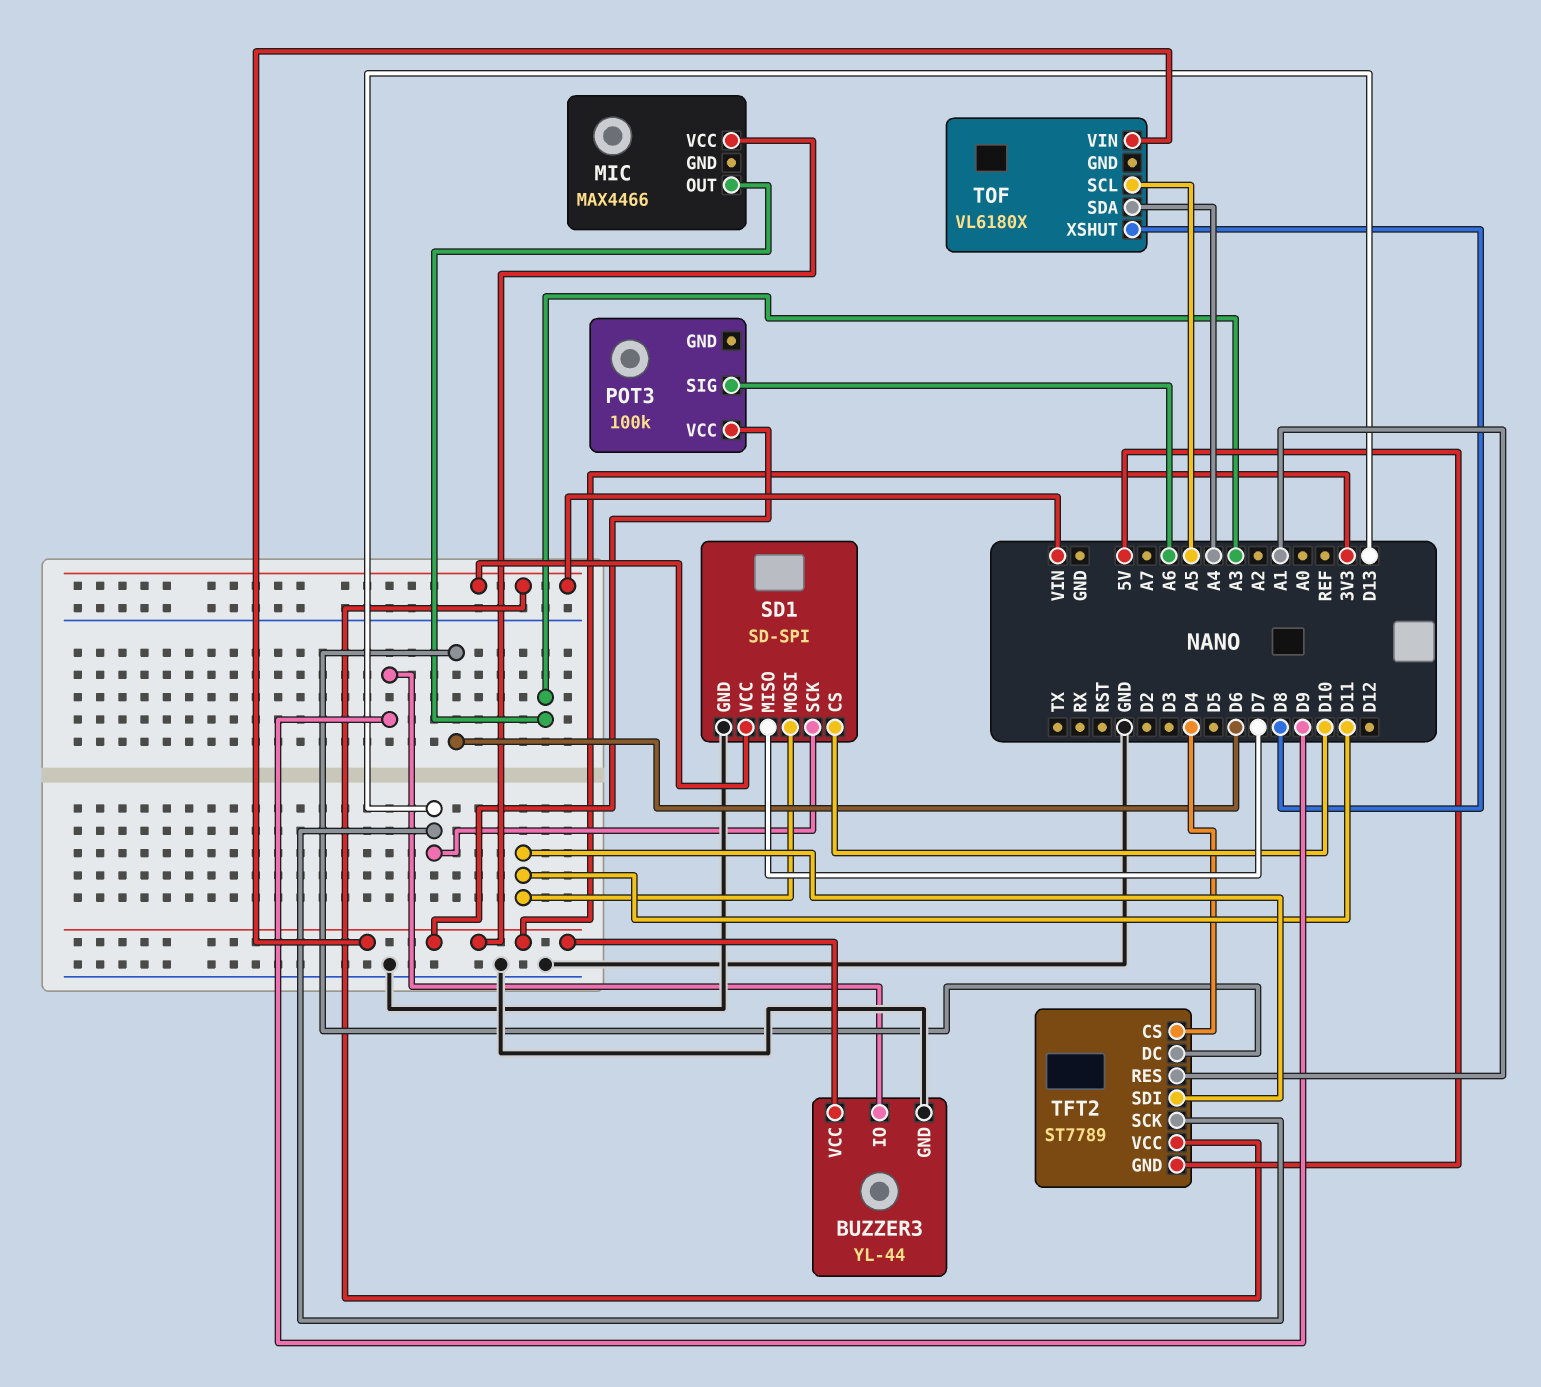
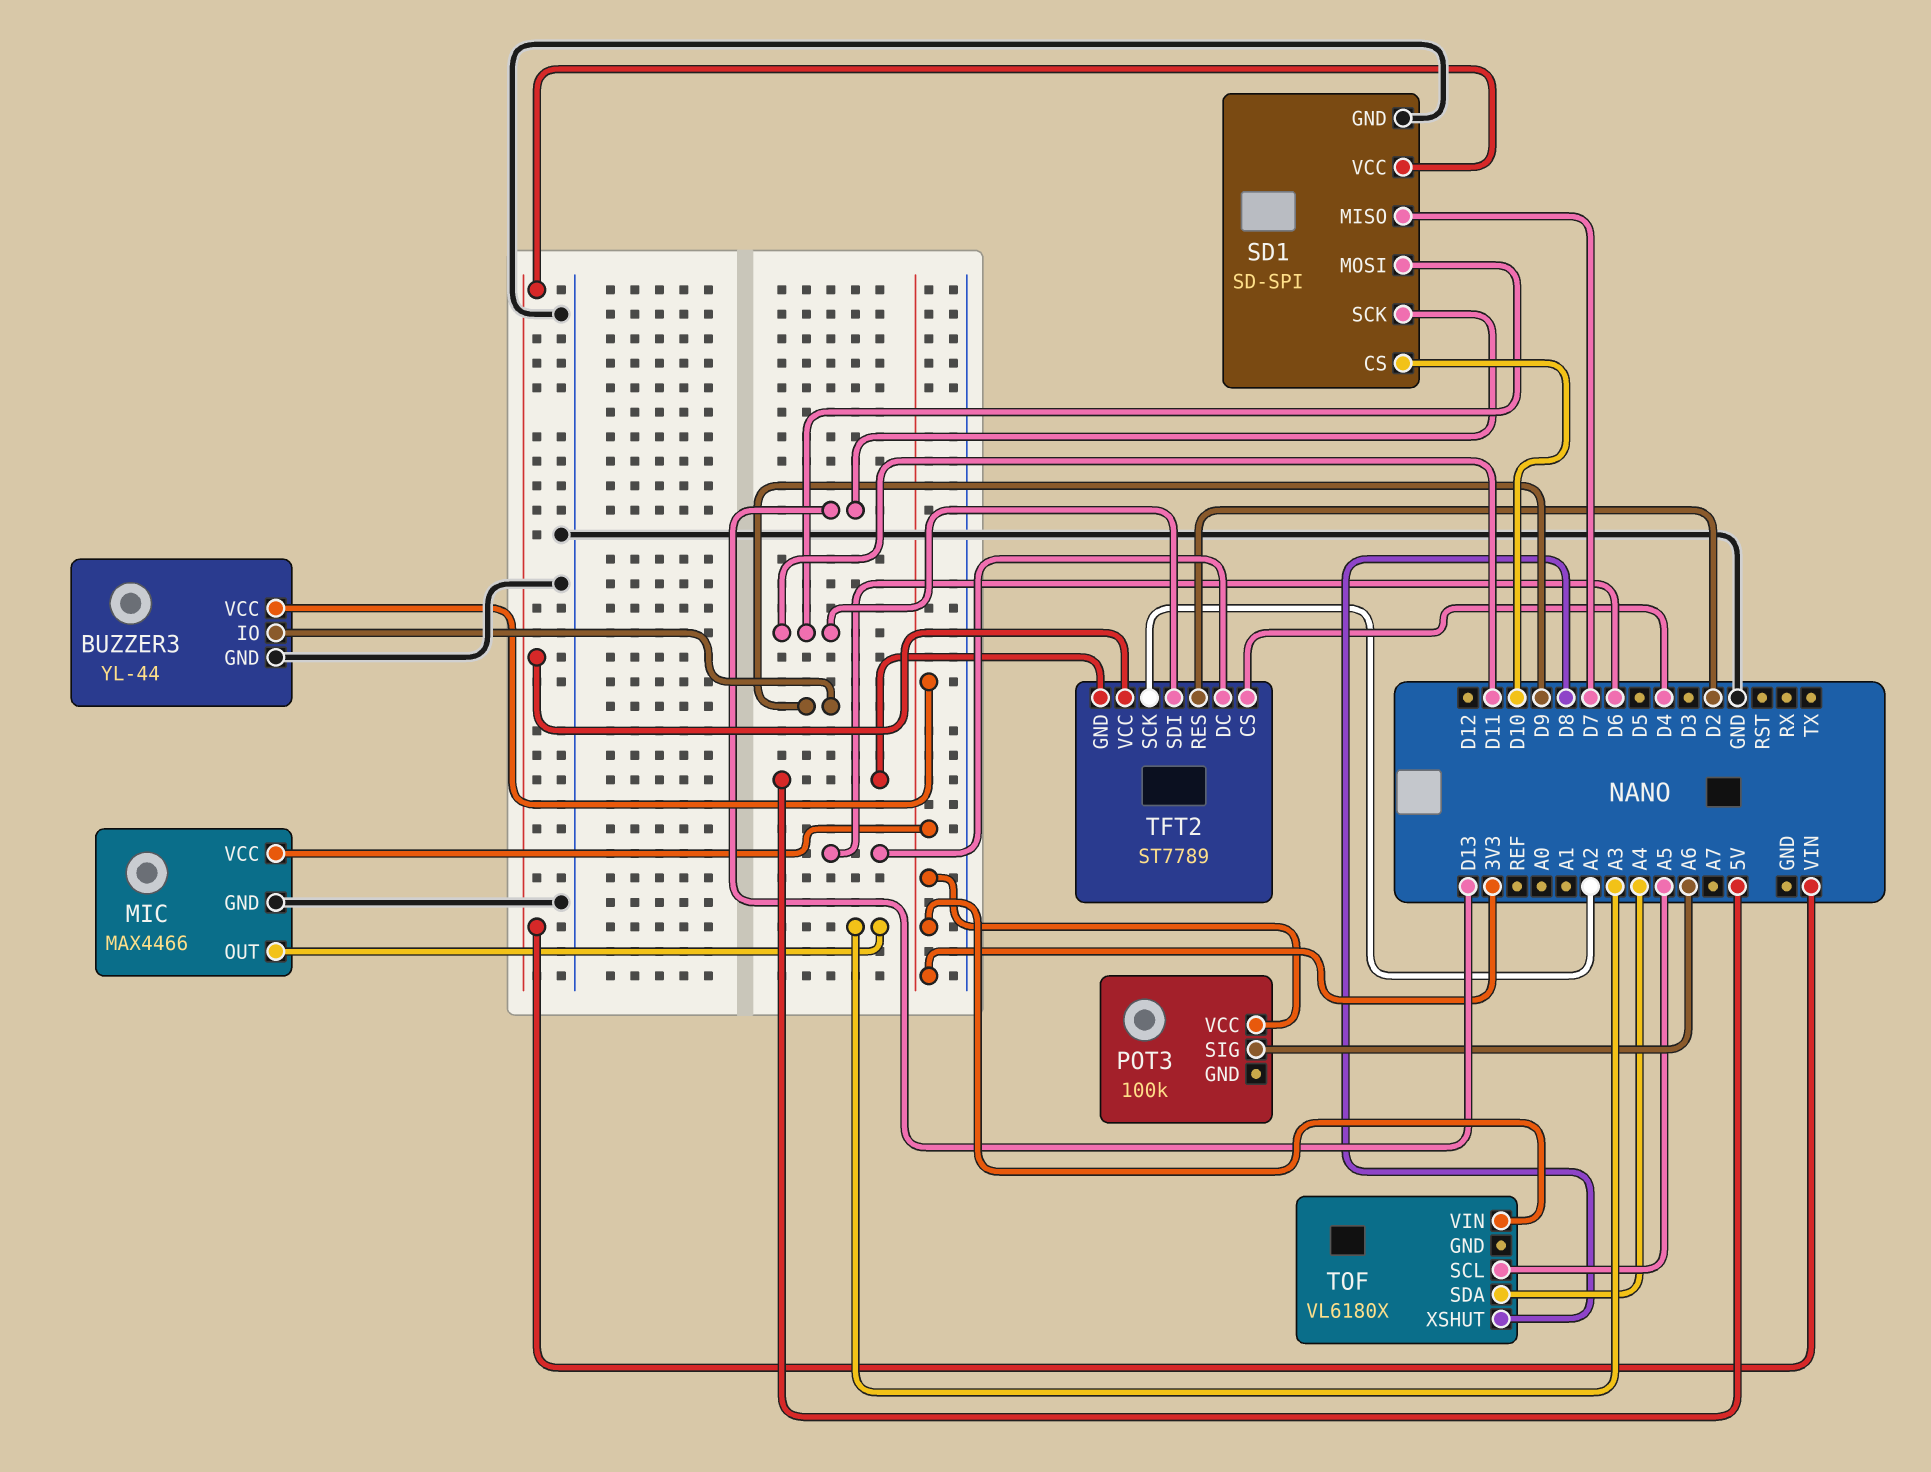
MIC pin GND: none -> GND
TFT2 pin RES: A1 -> D2
TFT2 pin SCK: D13 -> A2

